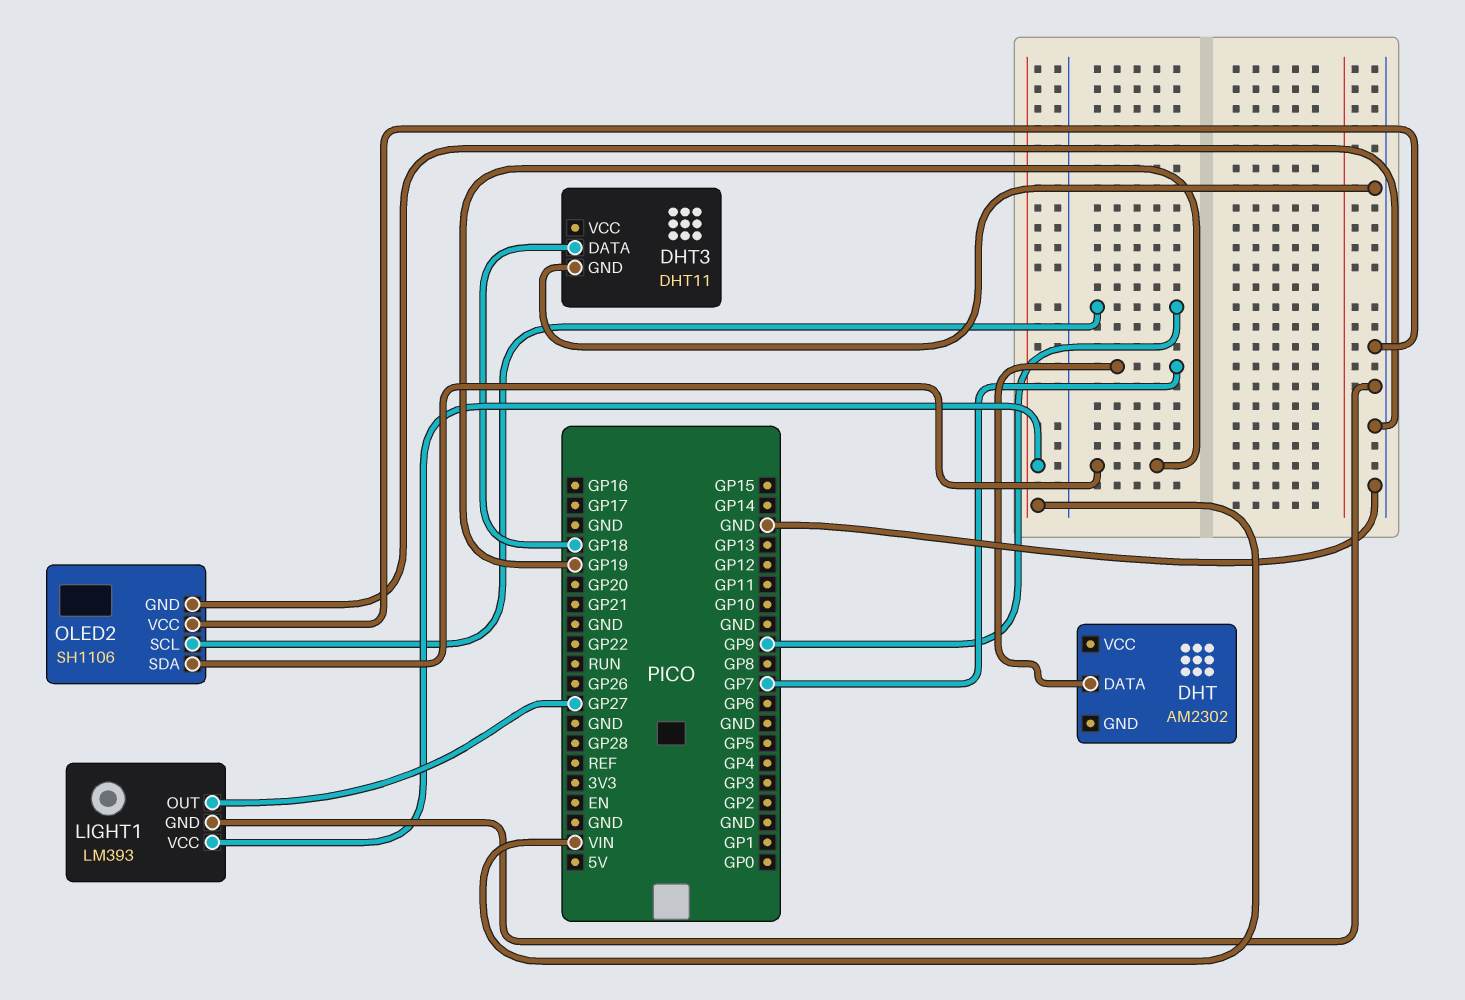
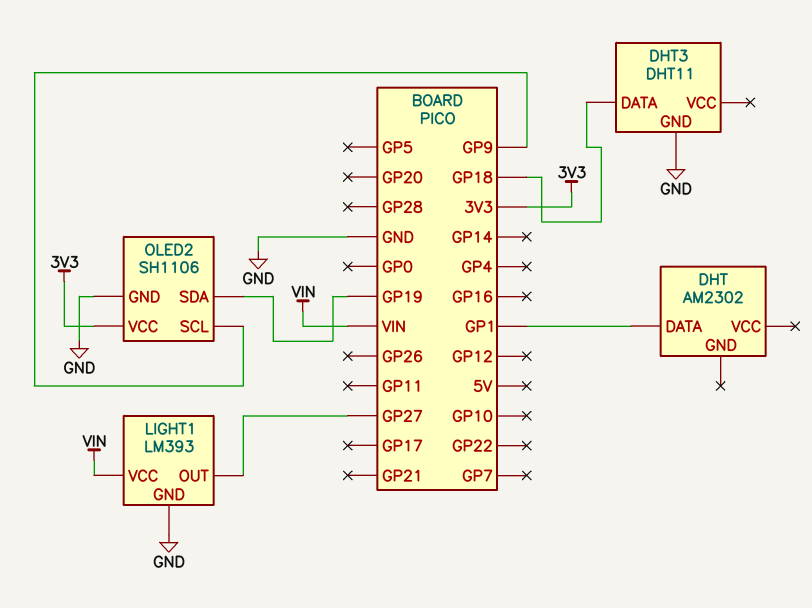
DHT pin DATA: GP7 -> GP1
OLED2 pin VCC: GND -> 3V3

